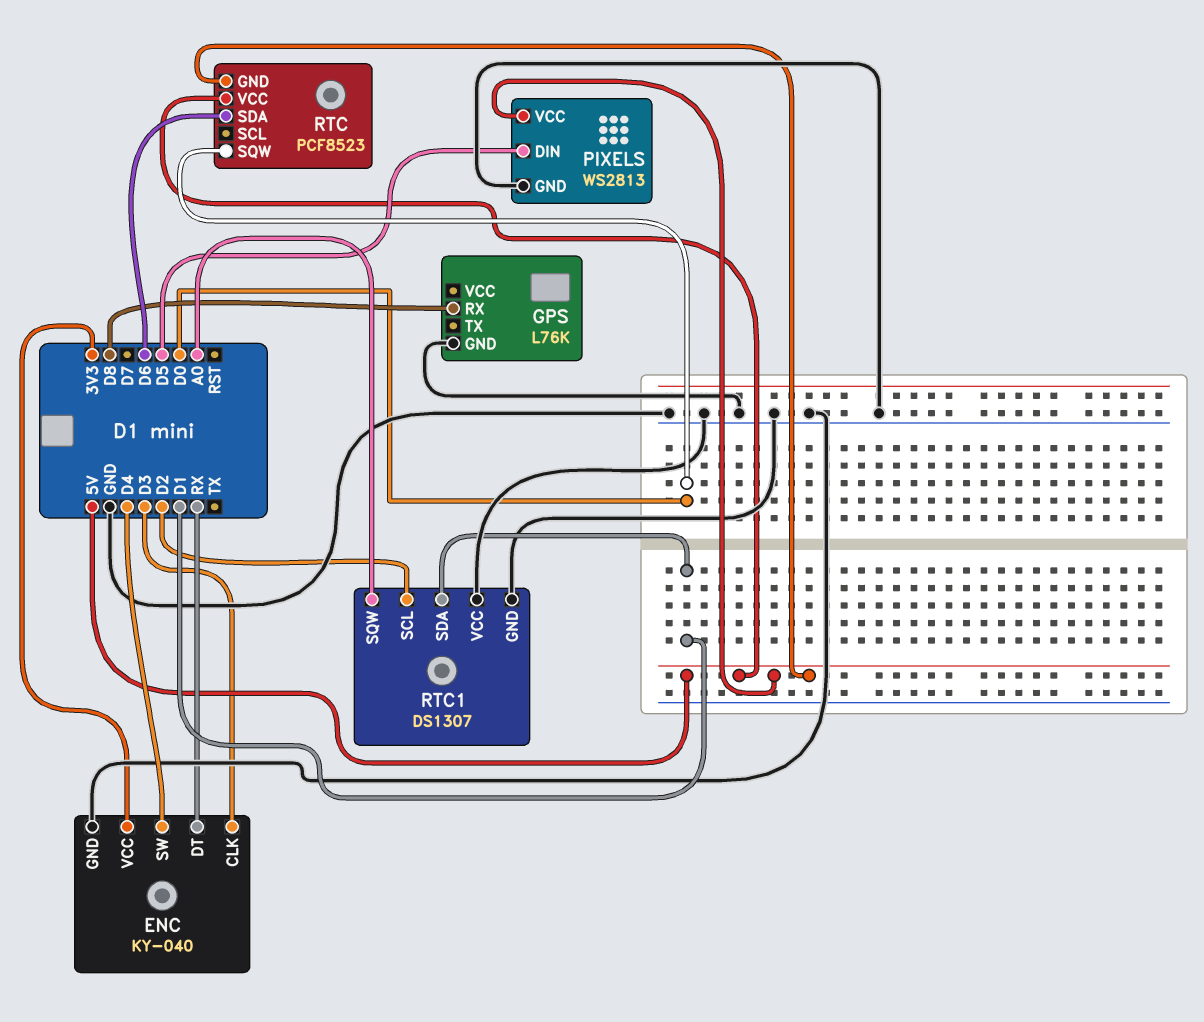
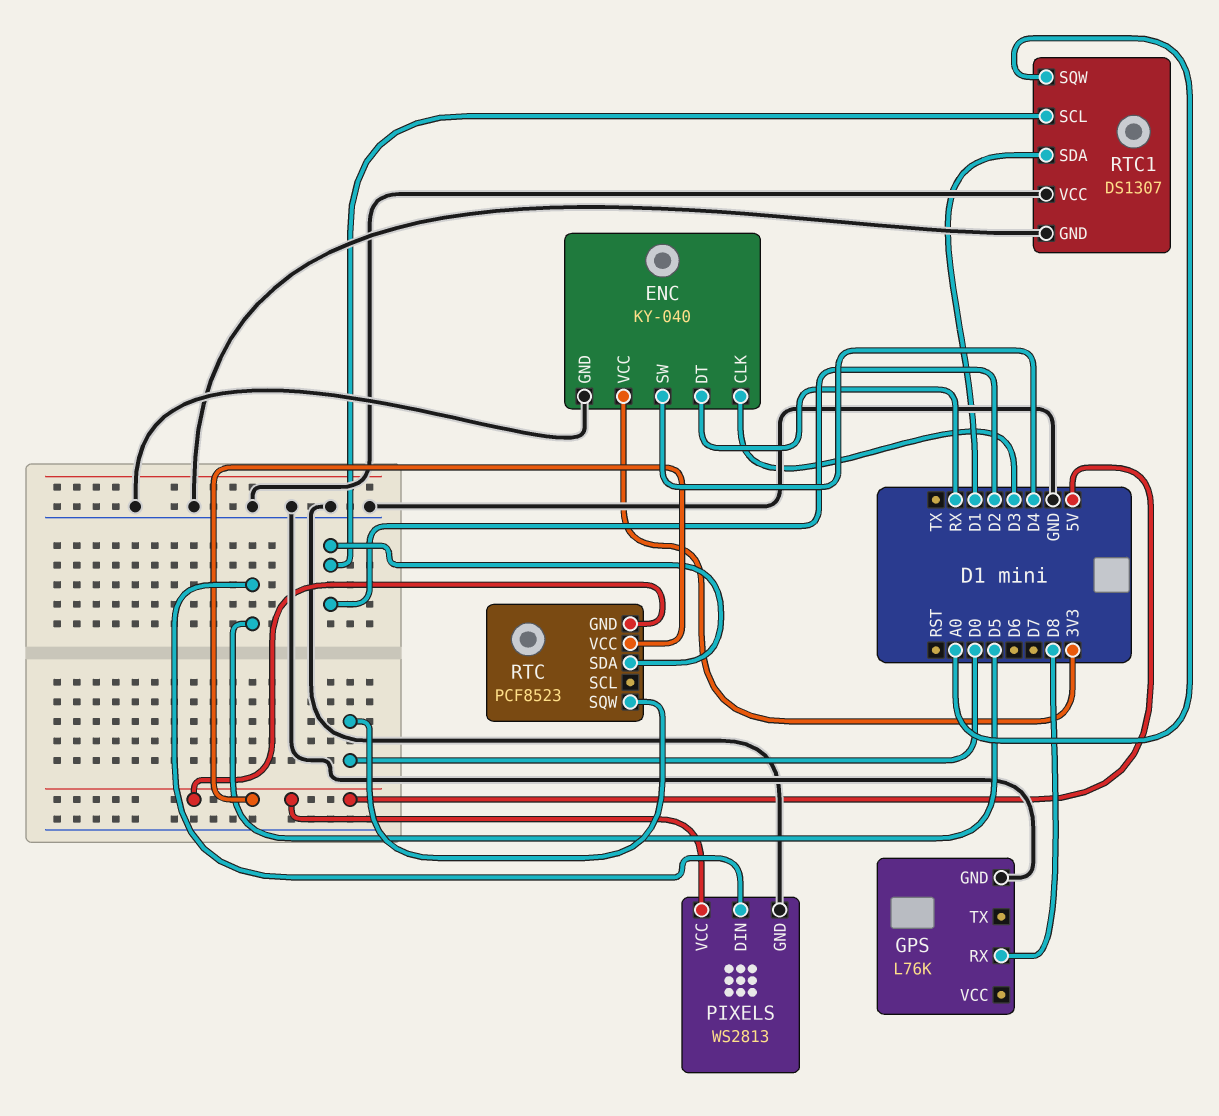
RTC pin SDA: D6 -> D2

